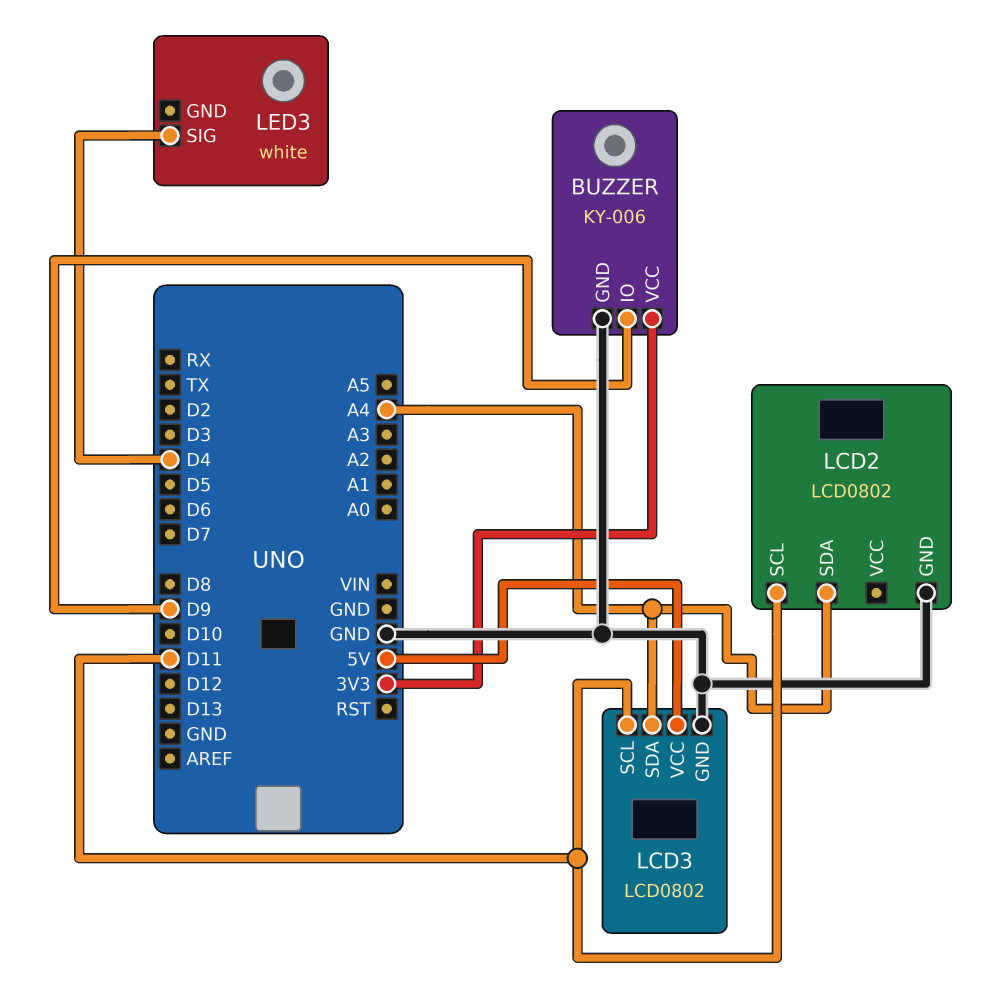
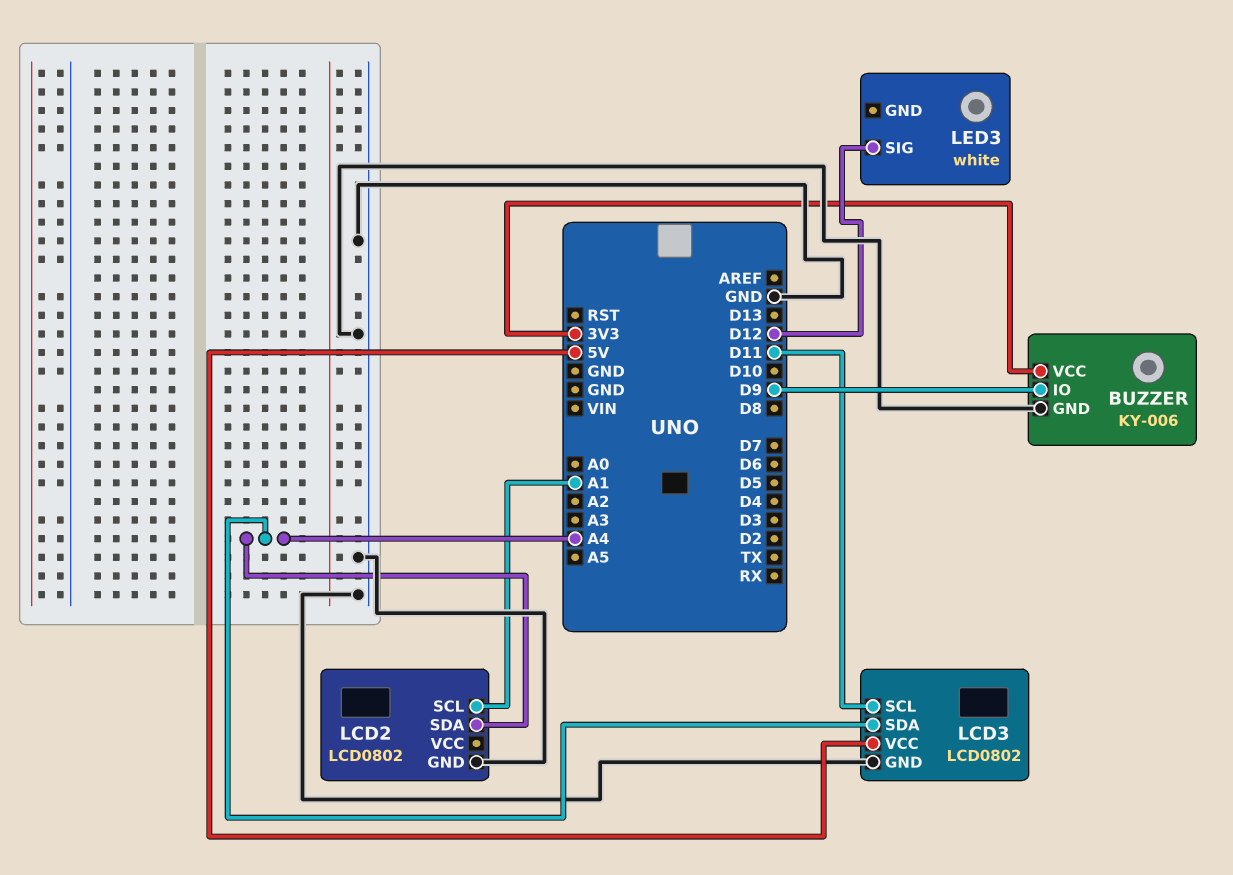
LCD2 pin SCL: D11 -> A1
LED3 pin SIG: D4 -> D12

